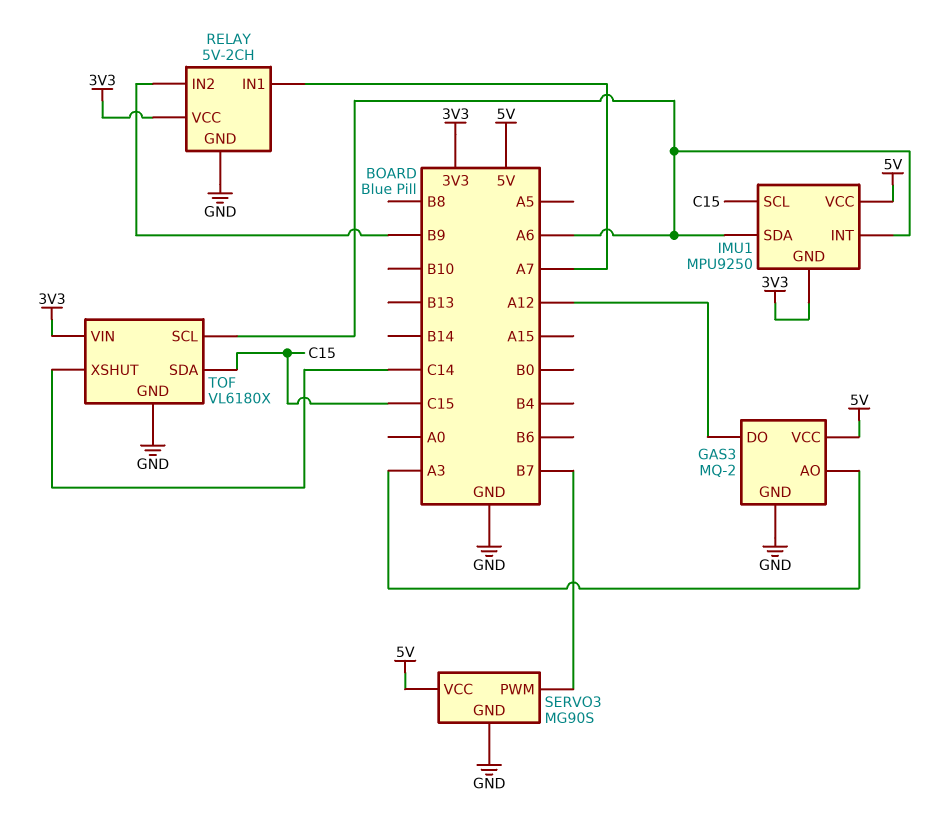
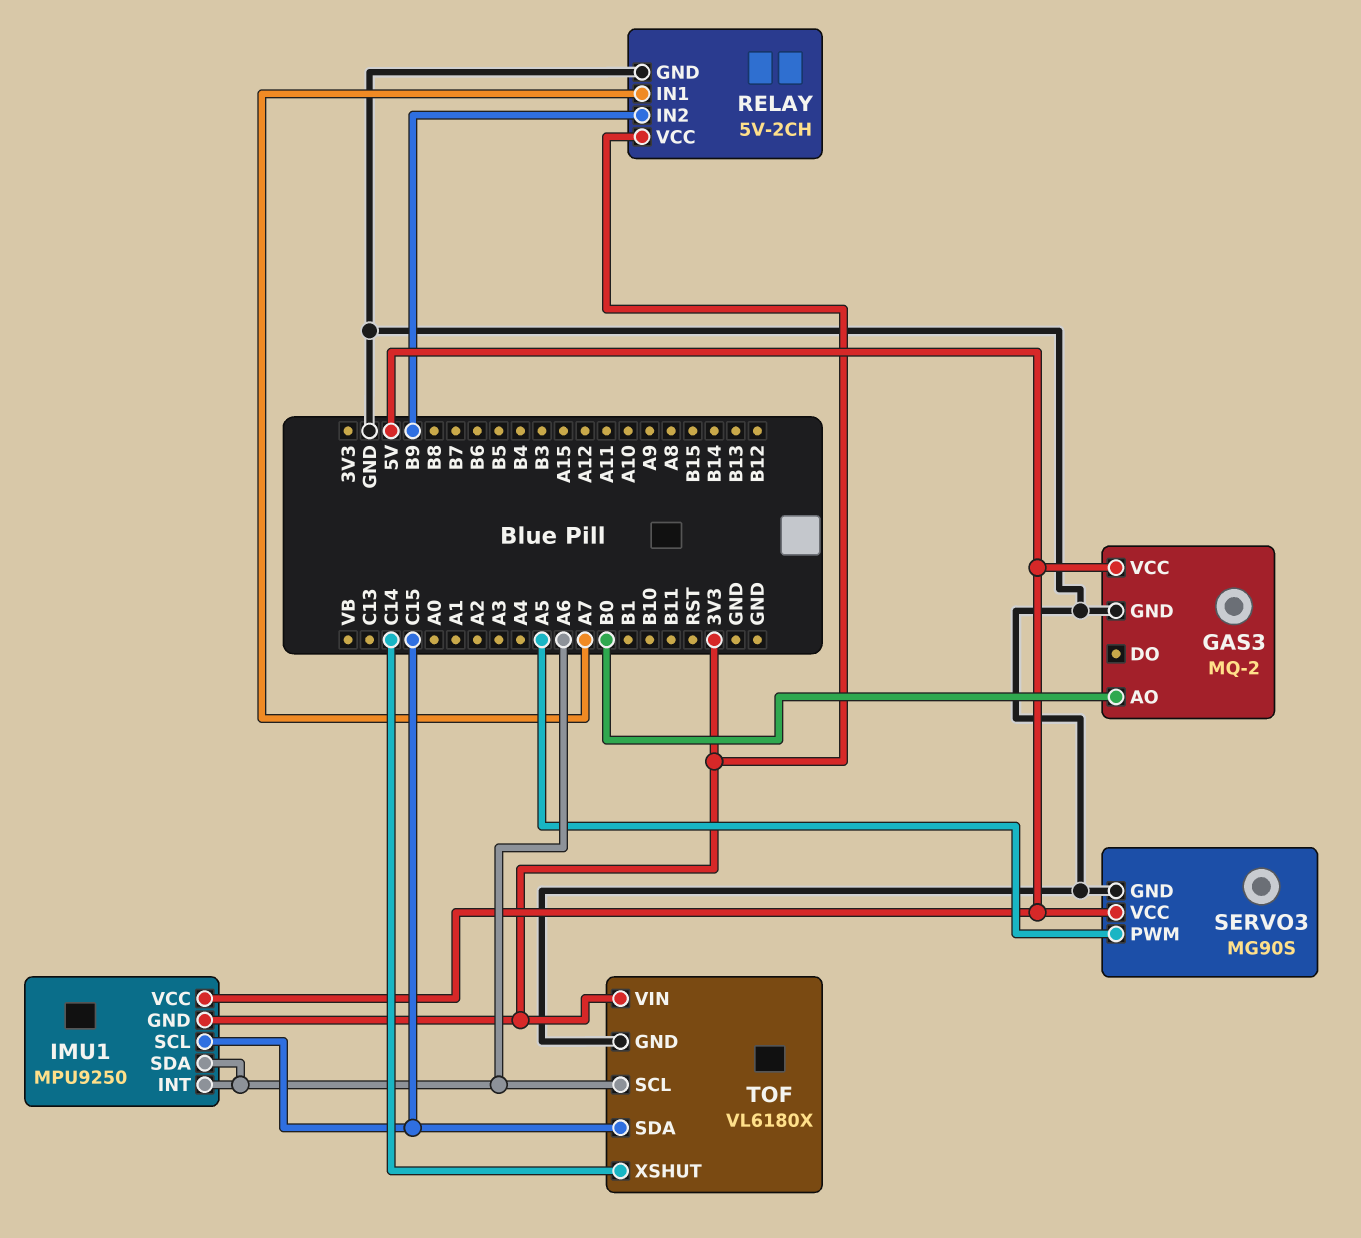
GAS3 pin AO: A3 -> B0
GAS3 pin DO: A12 -> none
SERVO3 pin PWM: B7 -> A5

